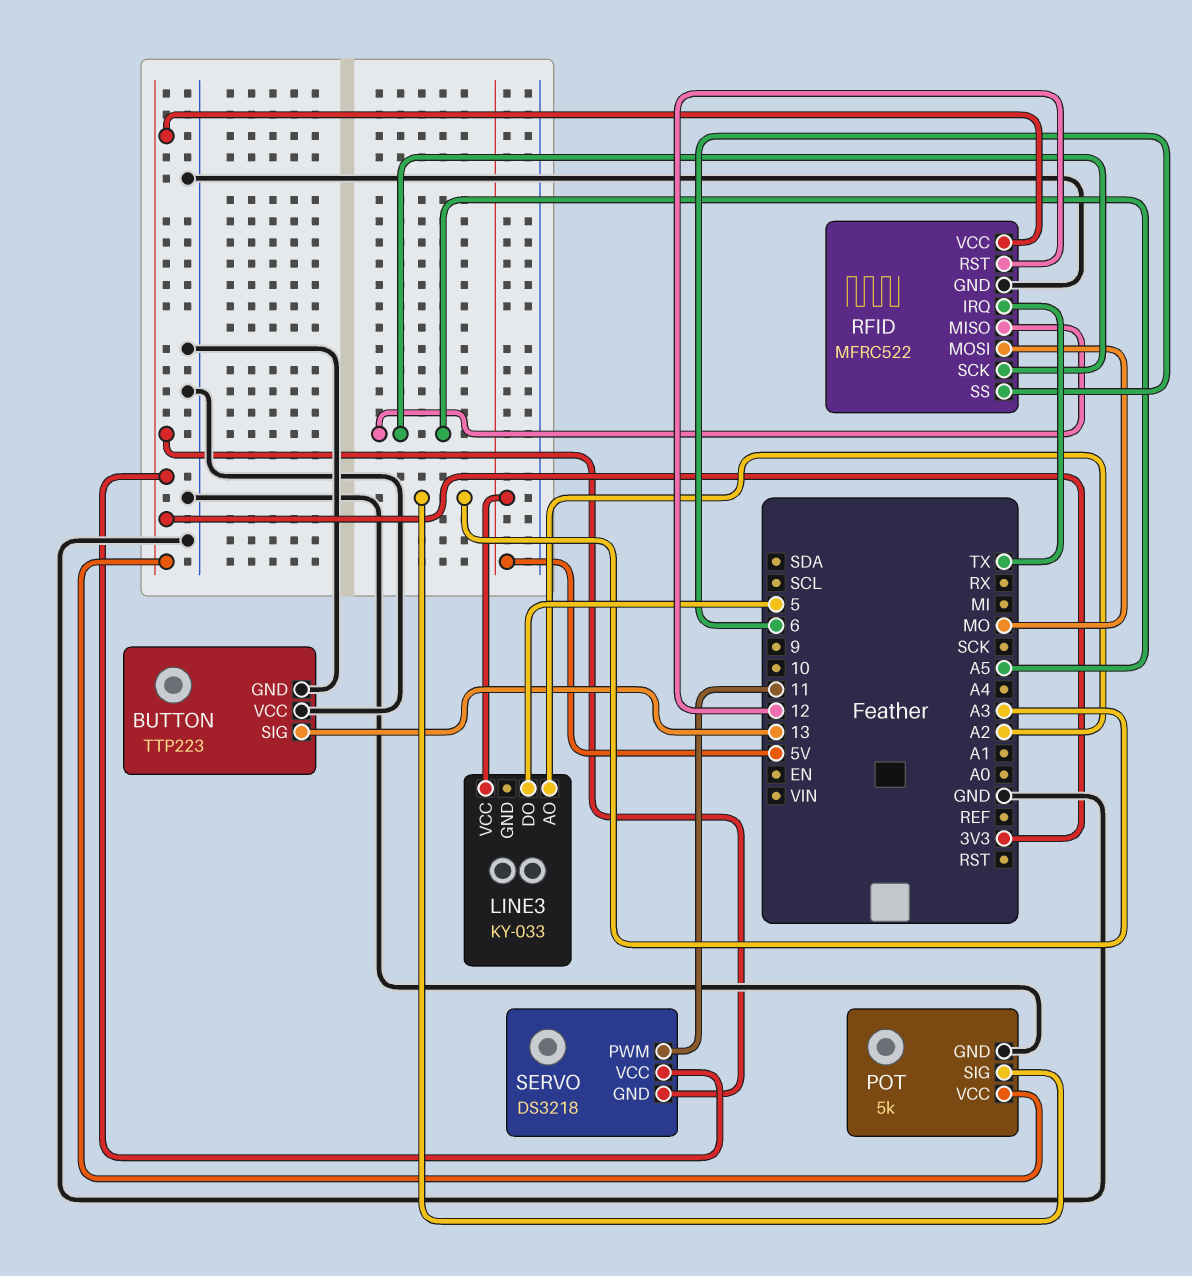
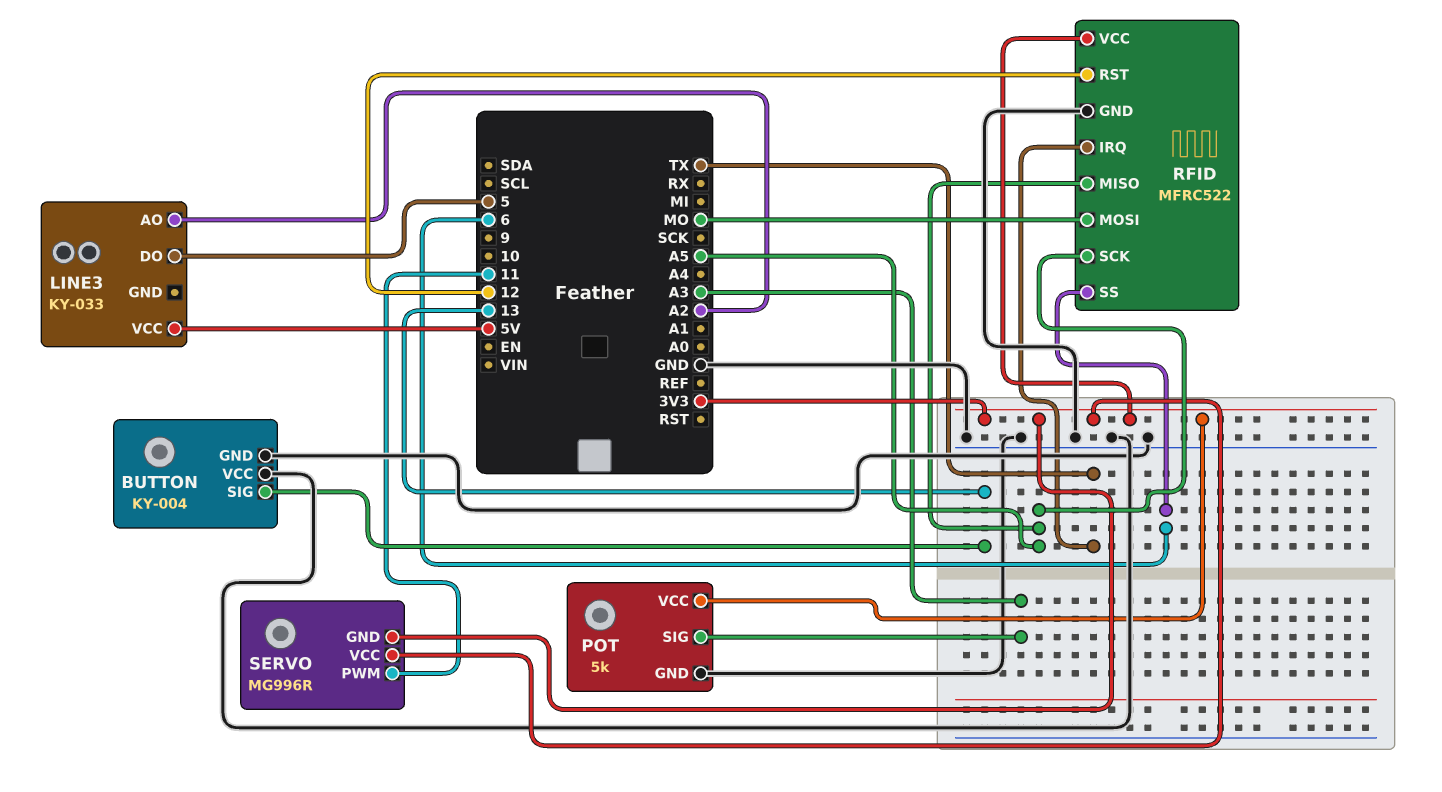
BUTTON: TTP223 -> KY-004
SERVO: DS3218 -> MG996R

